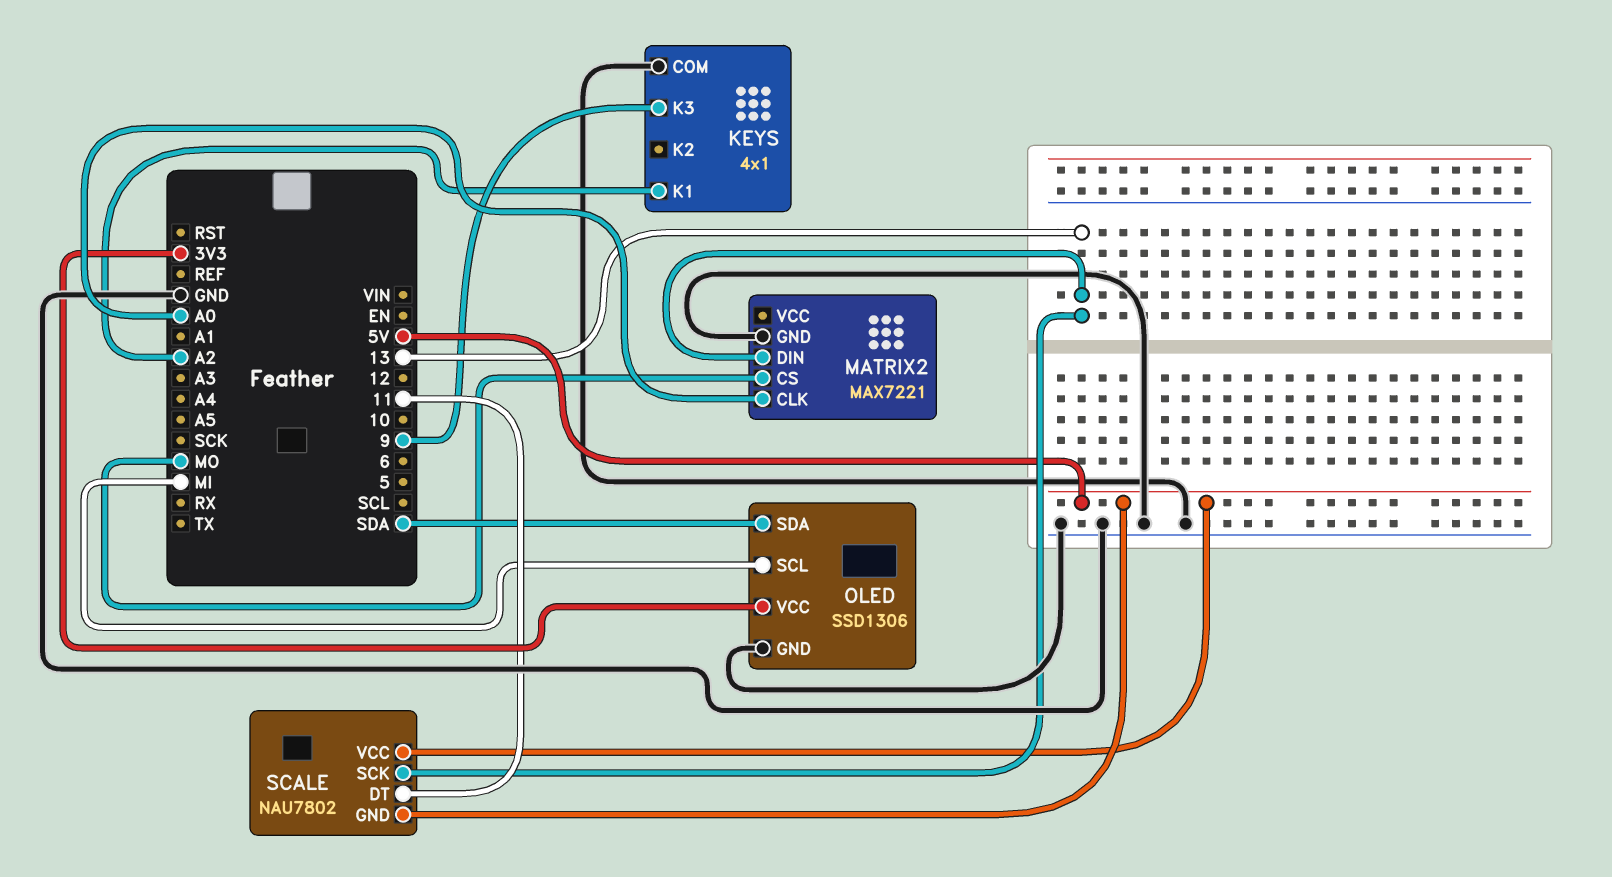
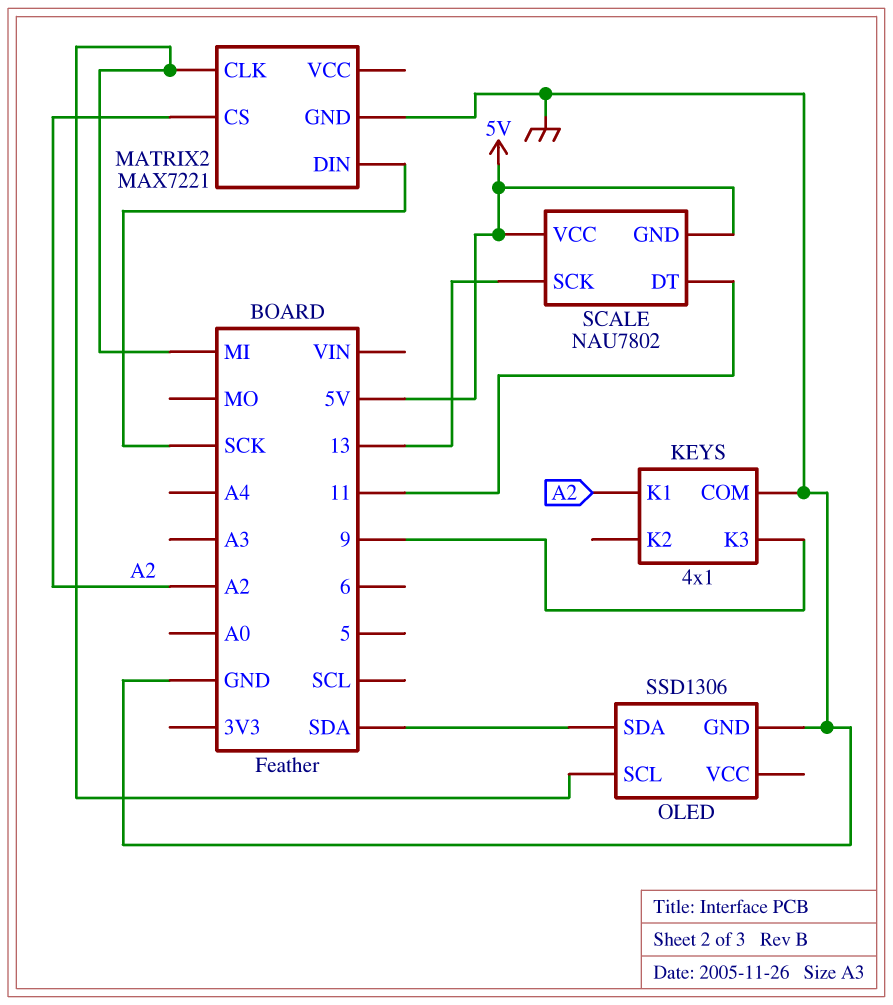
MATRIX2 pin CLK: A0 -> MI
MATRIX2 pin CS: MO -> A2
MATRIX2 pin DIN: 13 -> SCK
OLED pin VCC: 3V3 -> none

